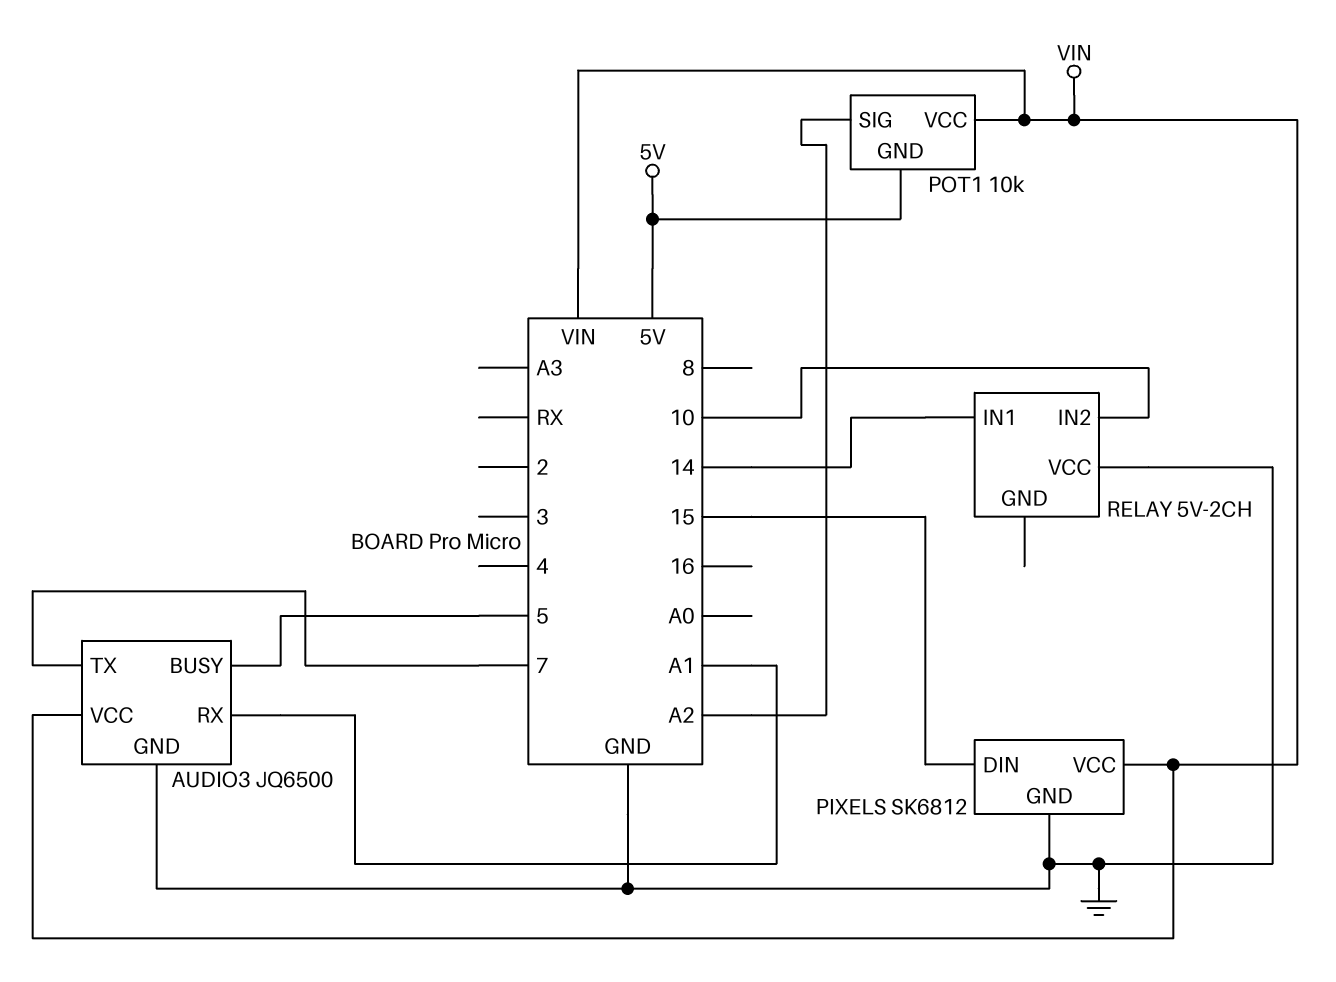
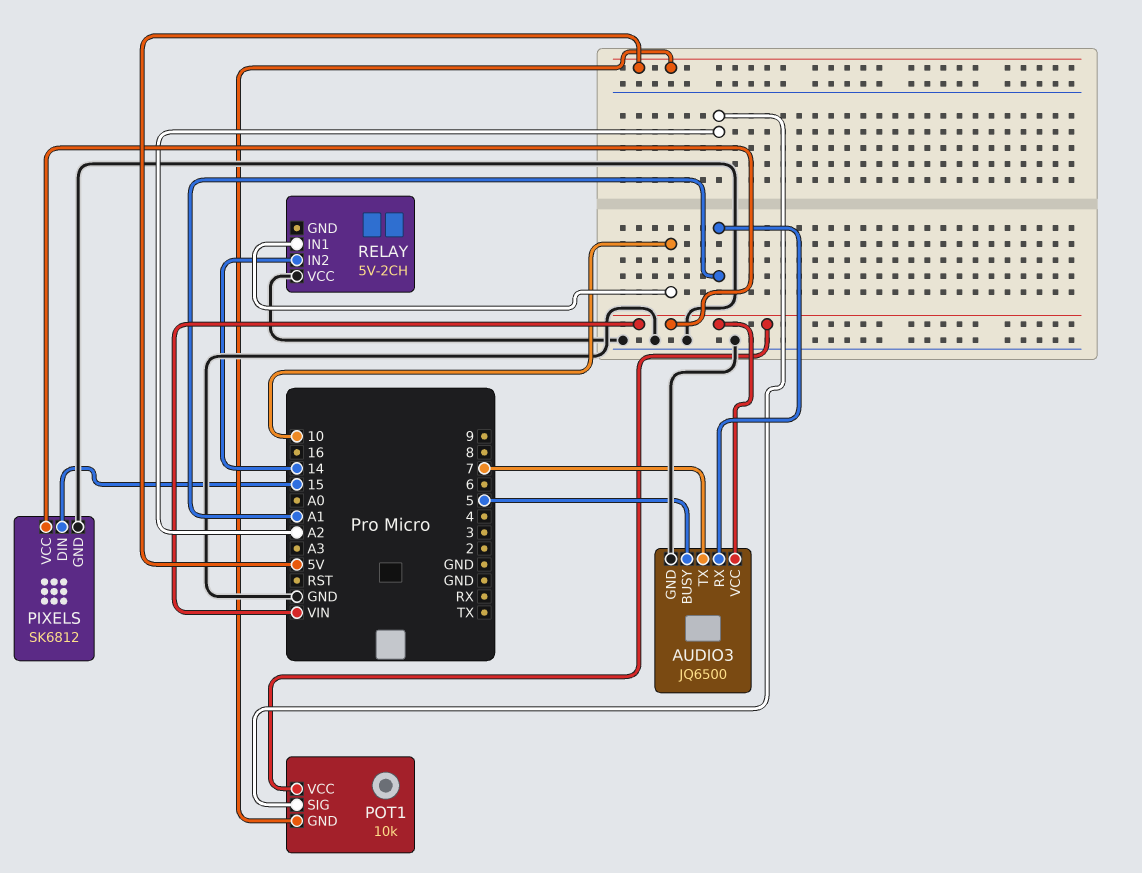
RELAY pin IN1: 14 -> 10
RELAY pin IN2: 10 -> 14

